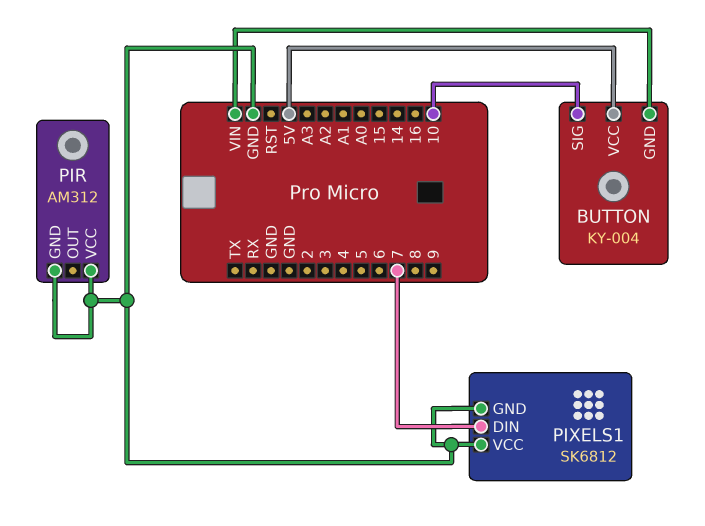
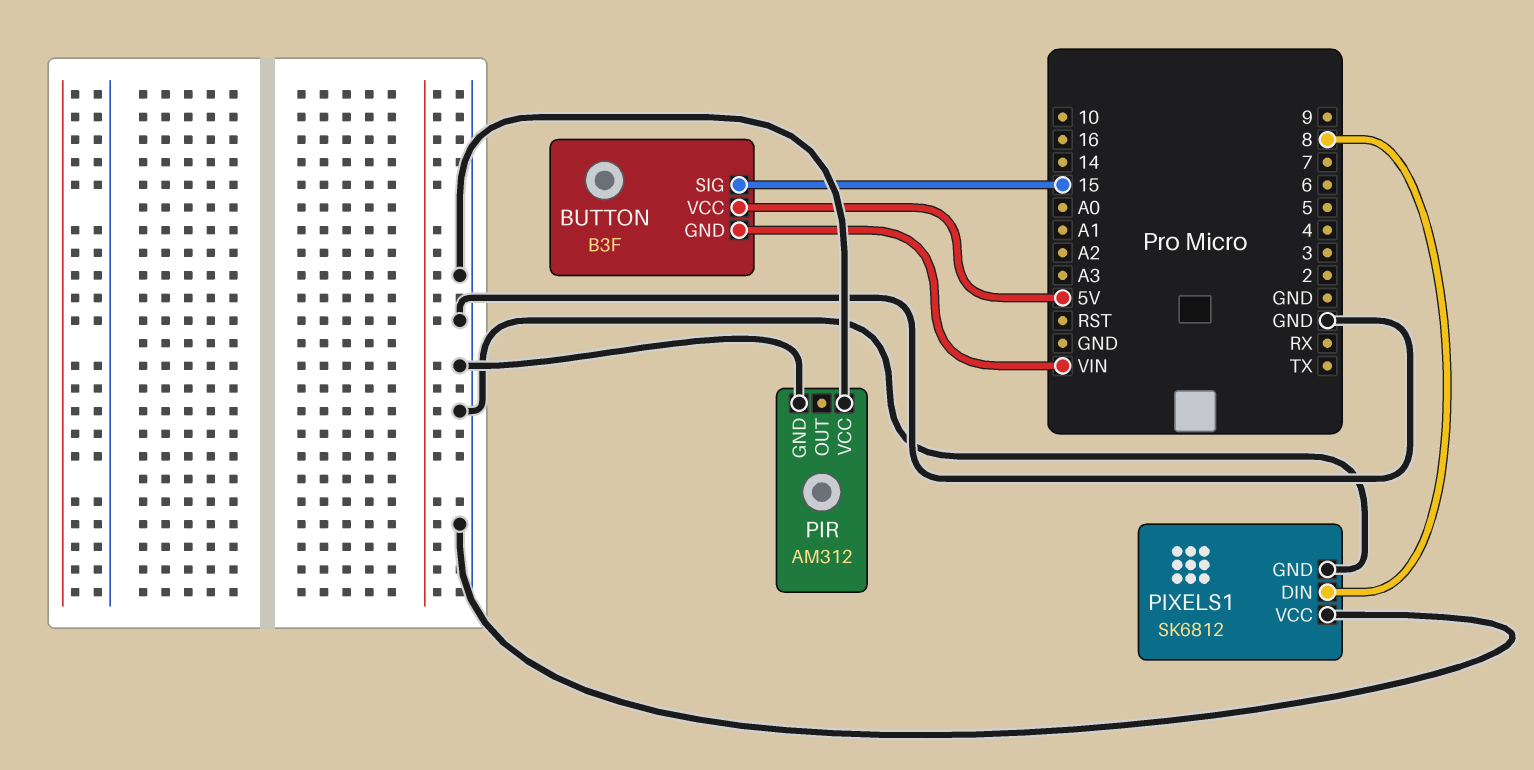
BUTTON: KY-004 -> B3F
BUTTON pin SIG: 10 -> 15
PIXELS1 pin DIN: 7 -> 8

